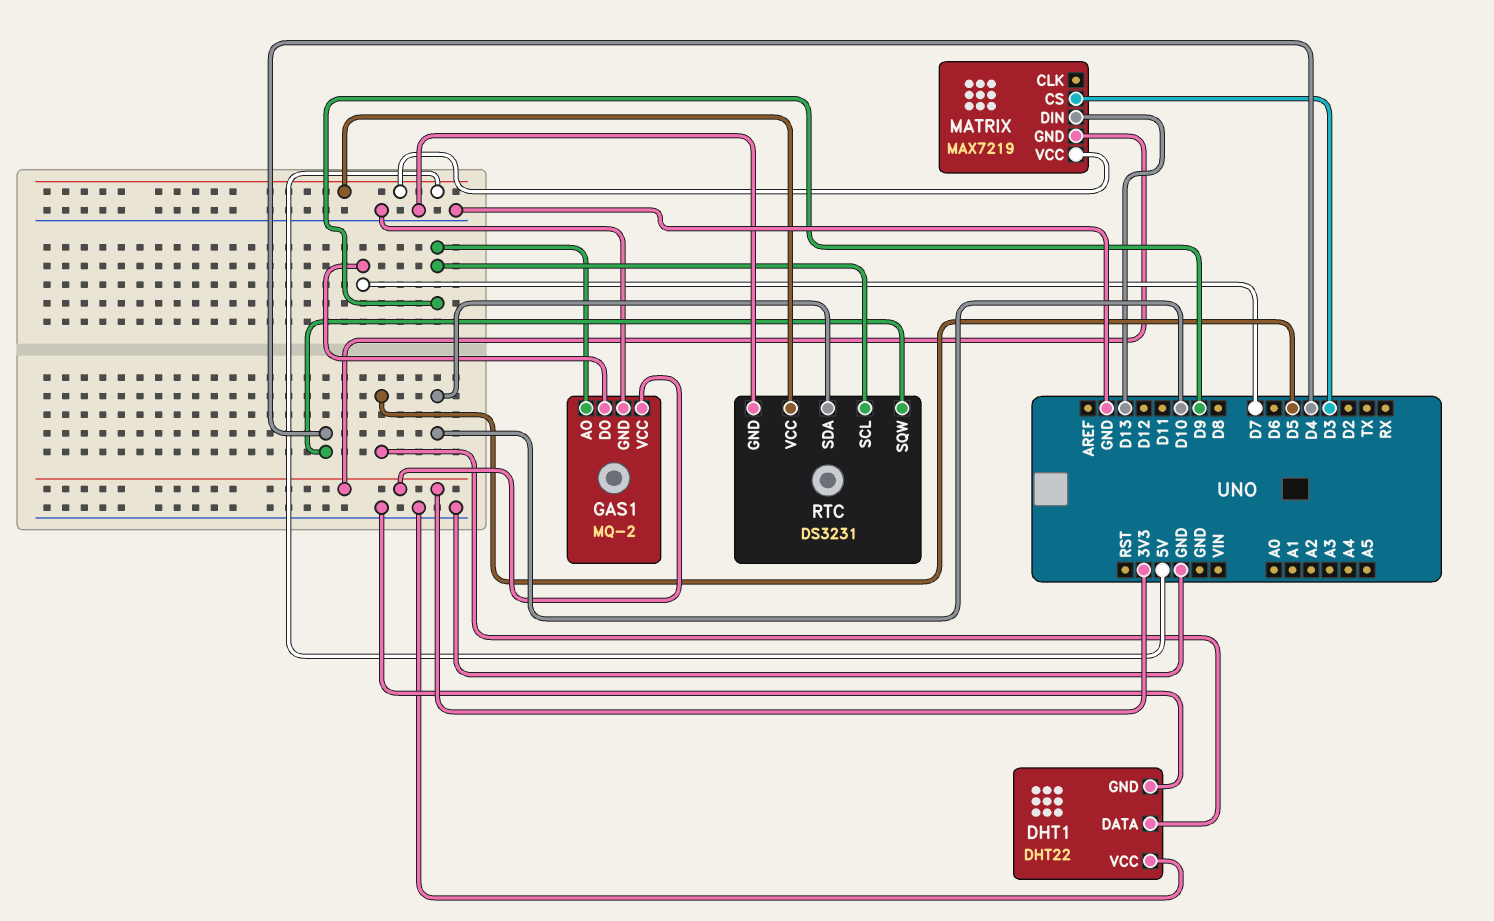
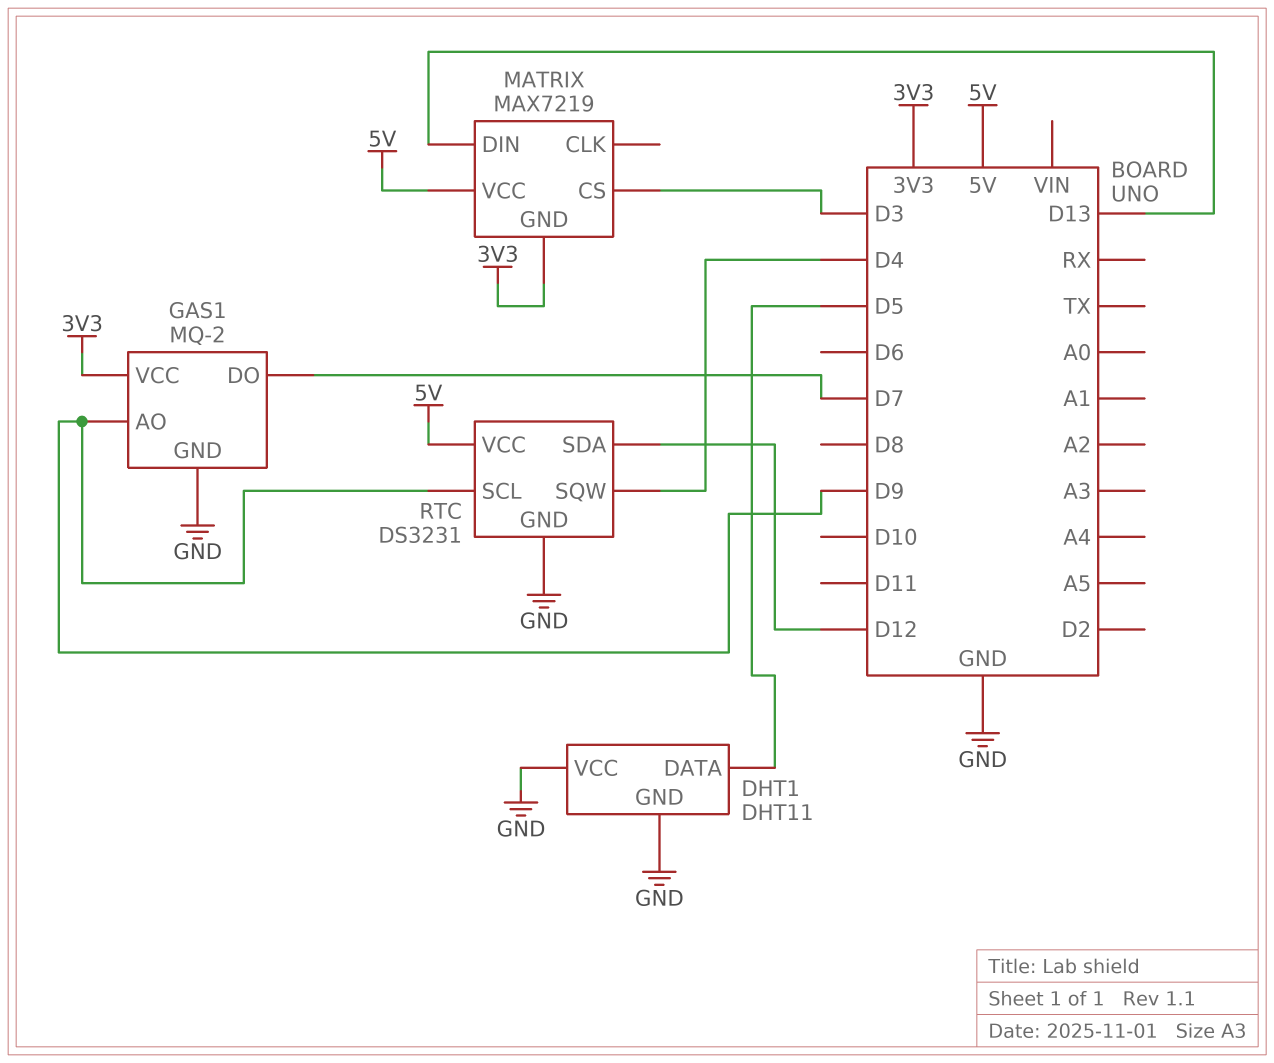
DHT1: DHT22 -> DHT11
RTC pin SDA: D10 -> D12

